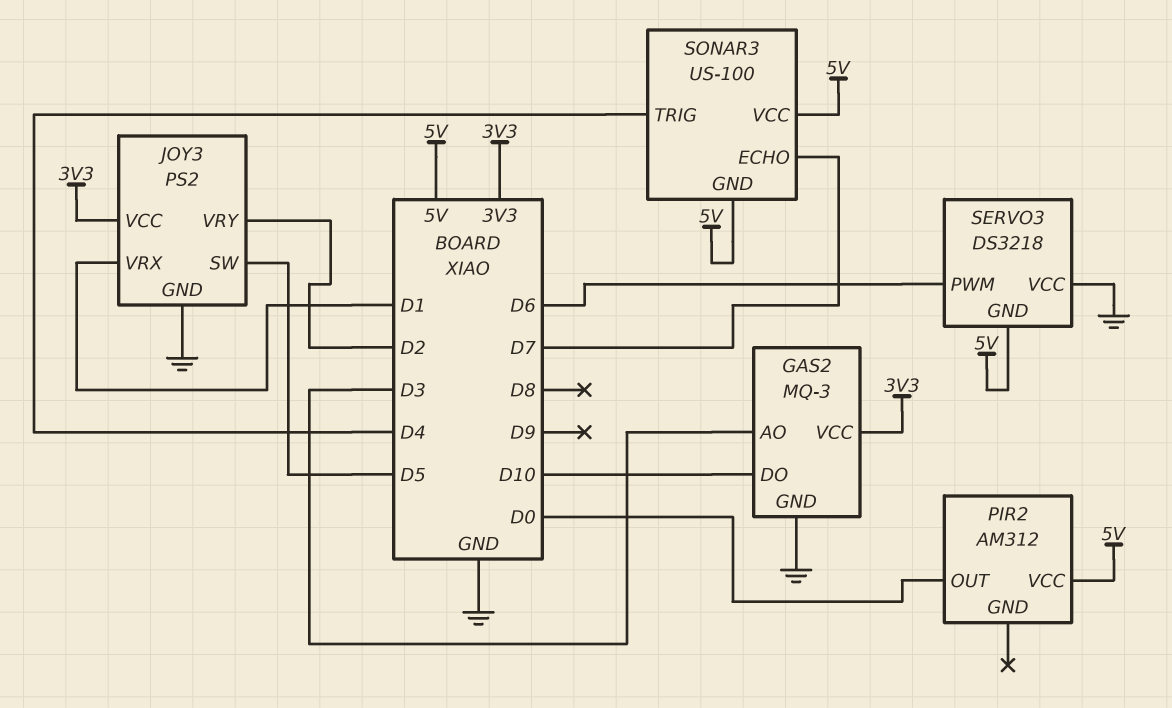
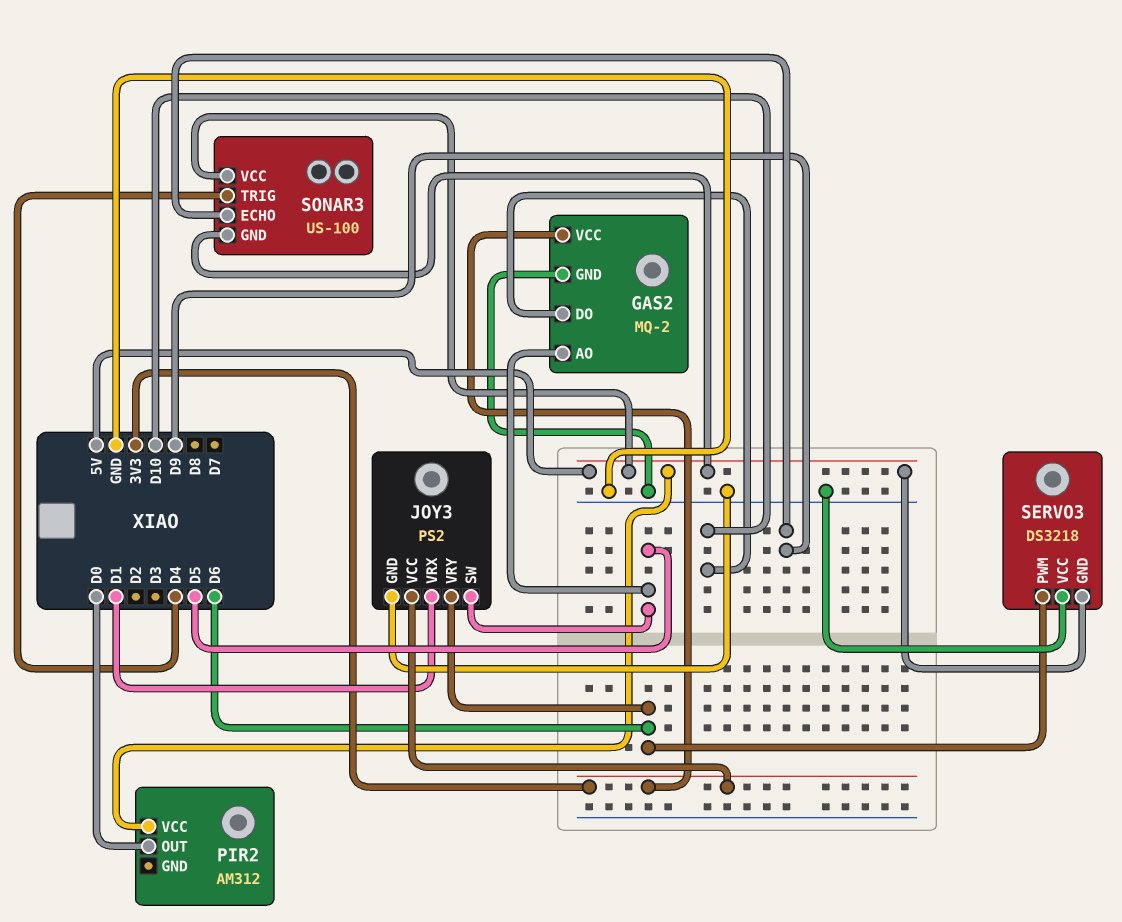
GAS2: MQ-3 -> MQ-2
GAS2 pin AO: D3 -> D5
JOY3 pin VRY: D2 -> D6
SONAR3 pin ECHO: D7 -> D9

